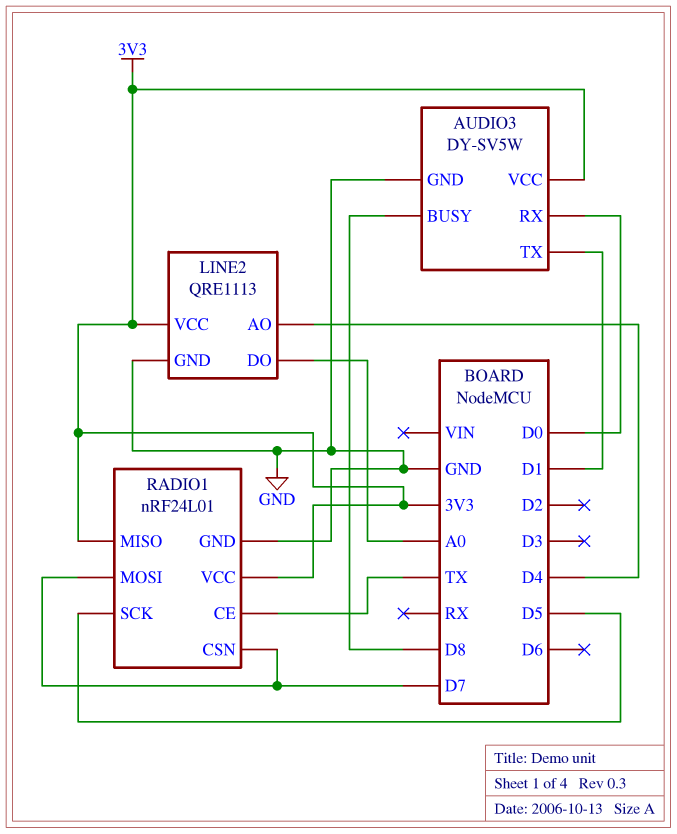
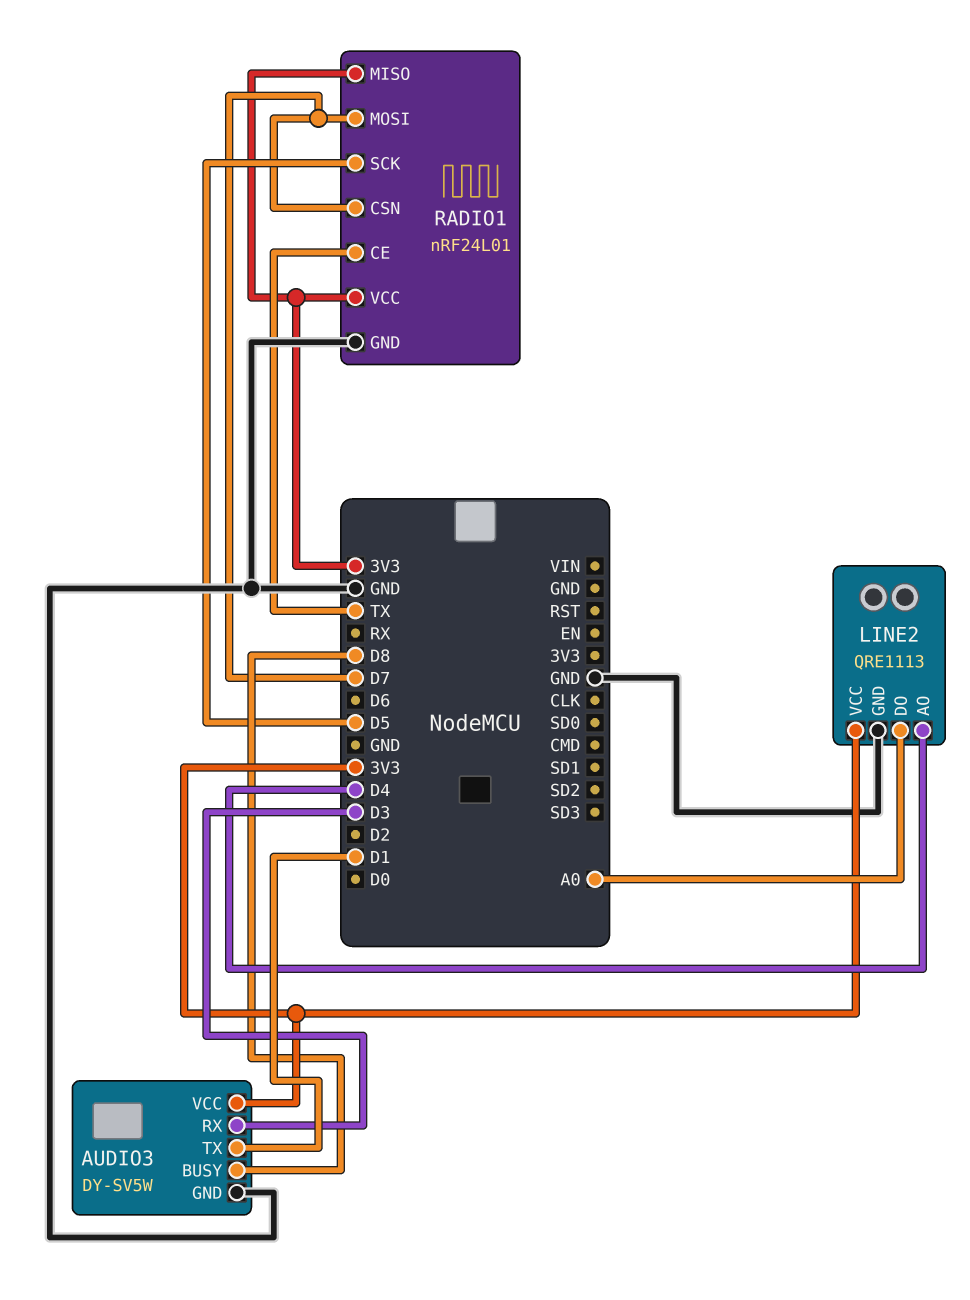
AUDIO3 pin RX: D0 -> D3

